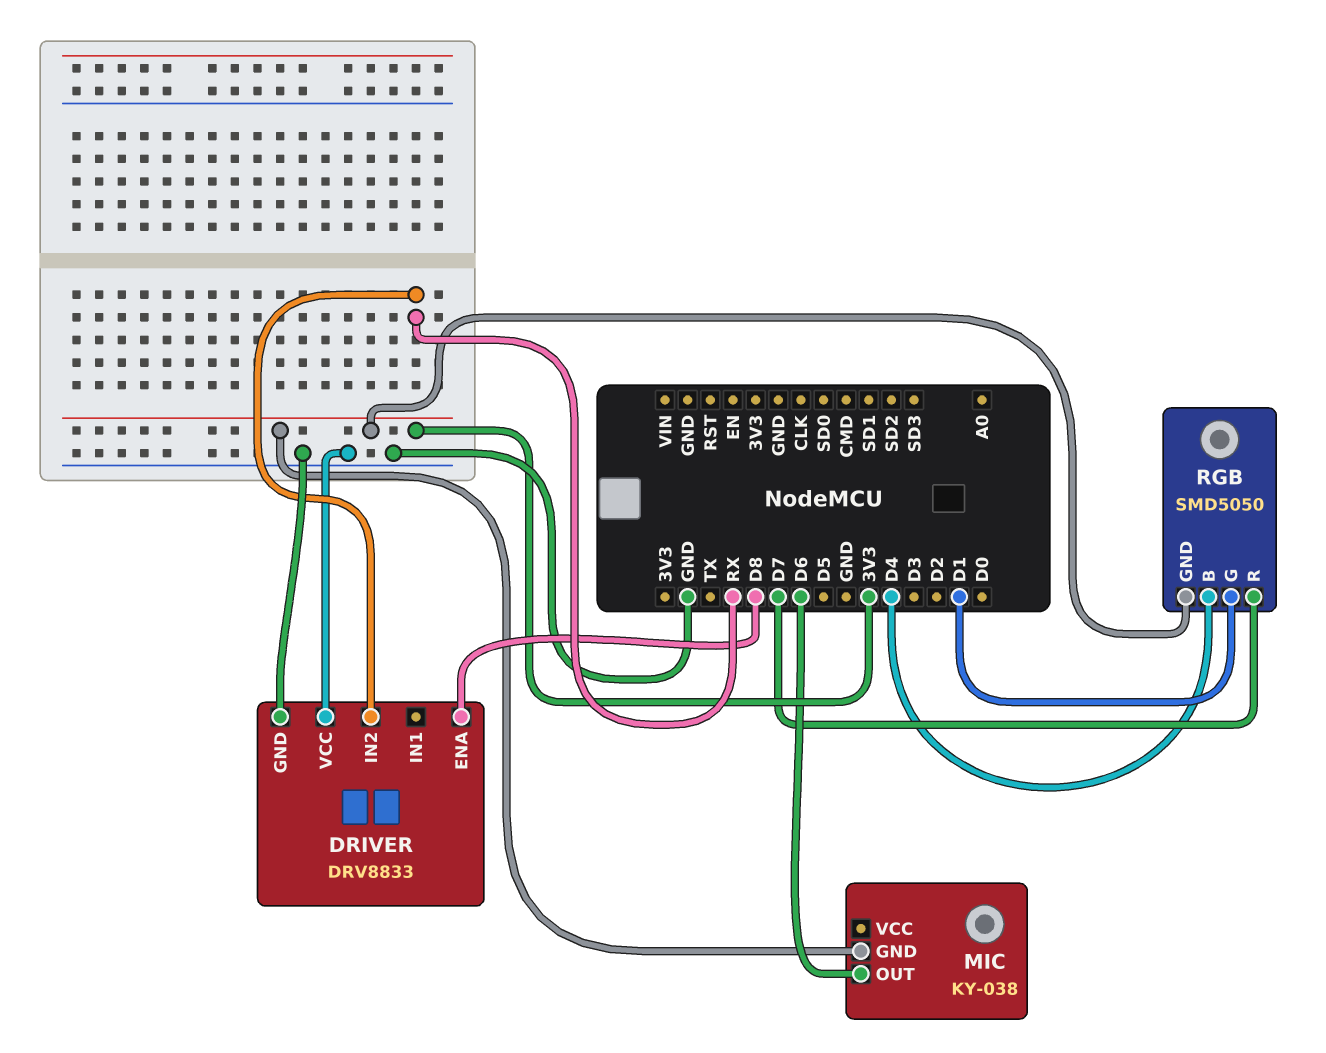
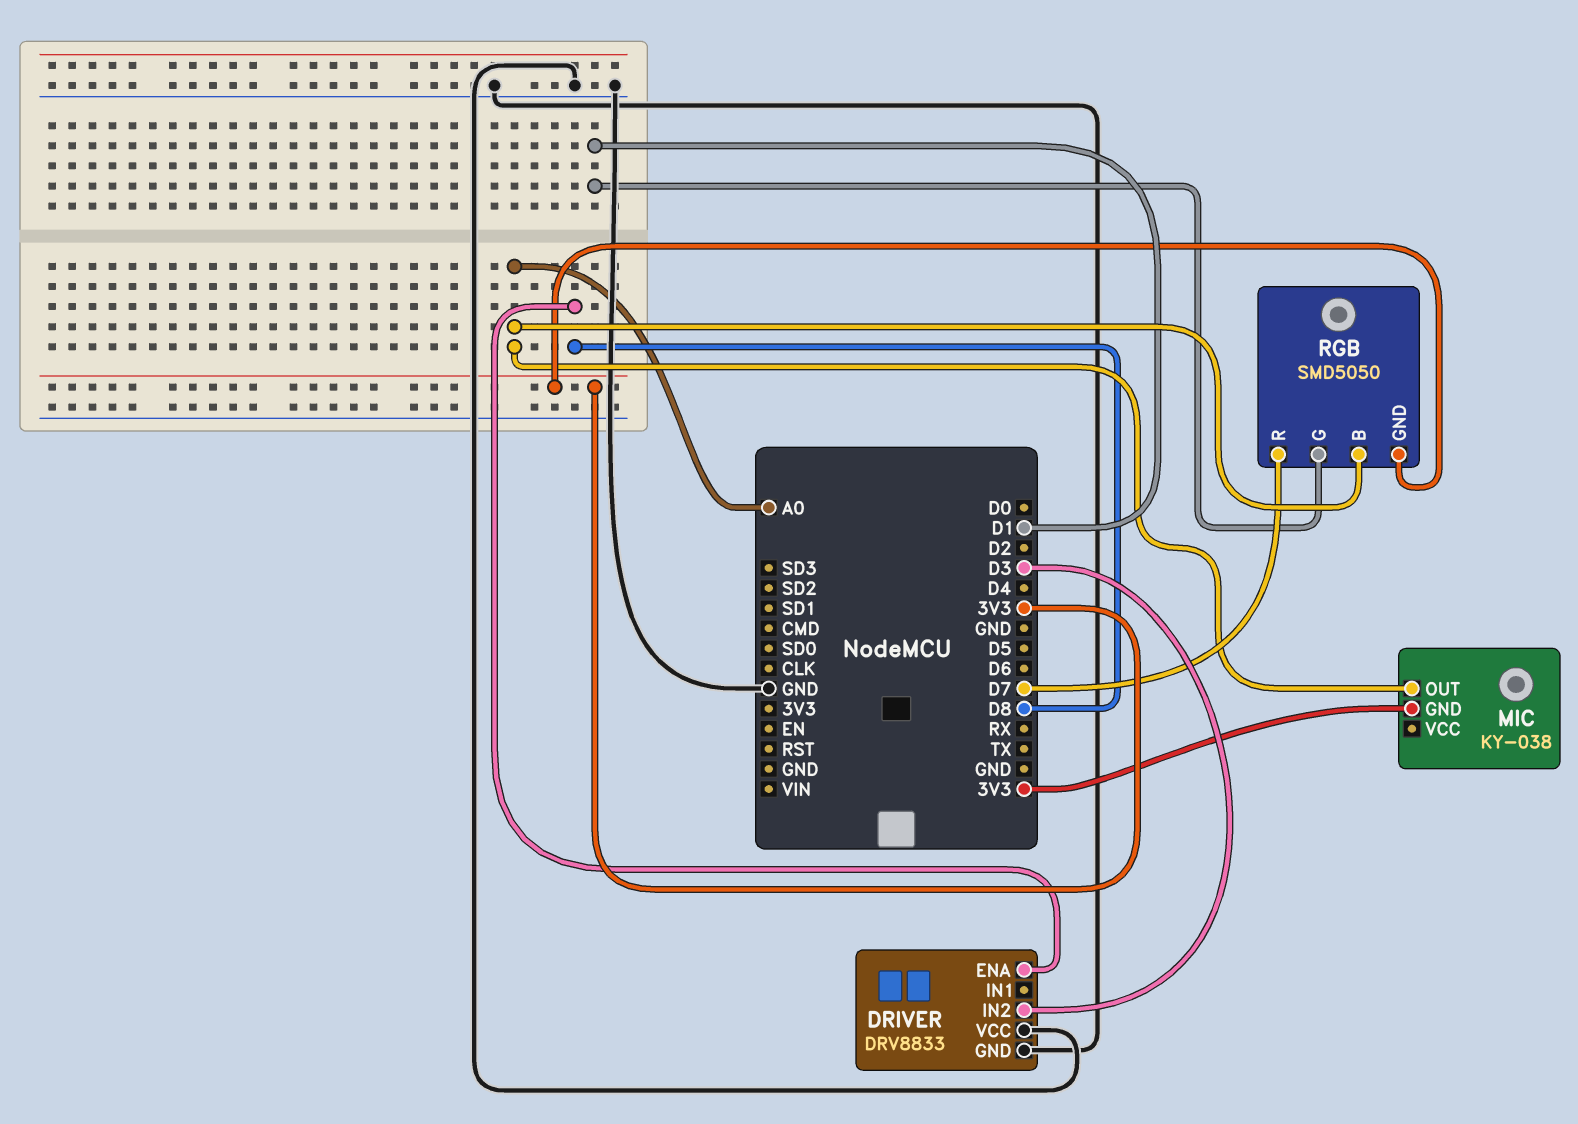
DRIVER pin IN2: RX -> D3
MIC pin OUT: D6 -> A0
RGB pin B: D4 -> A0

